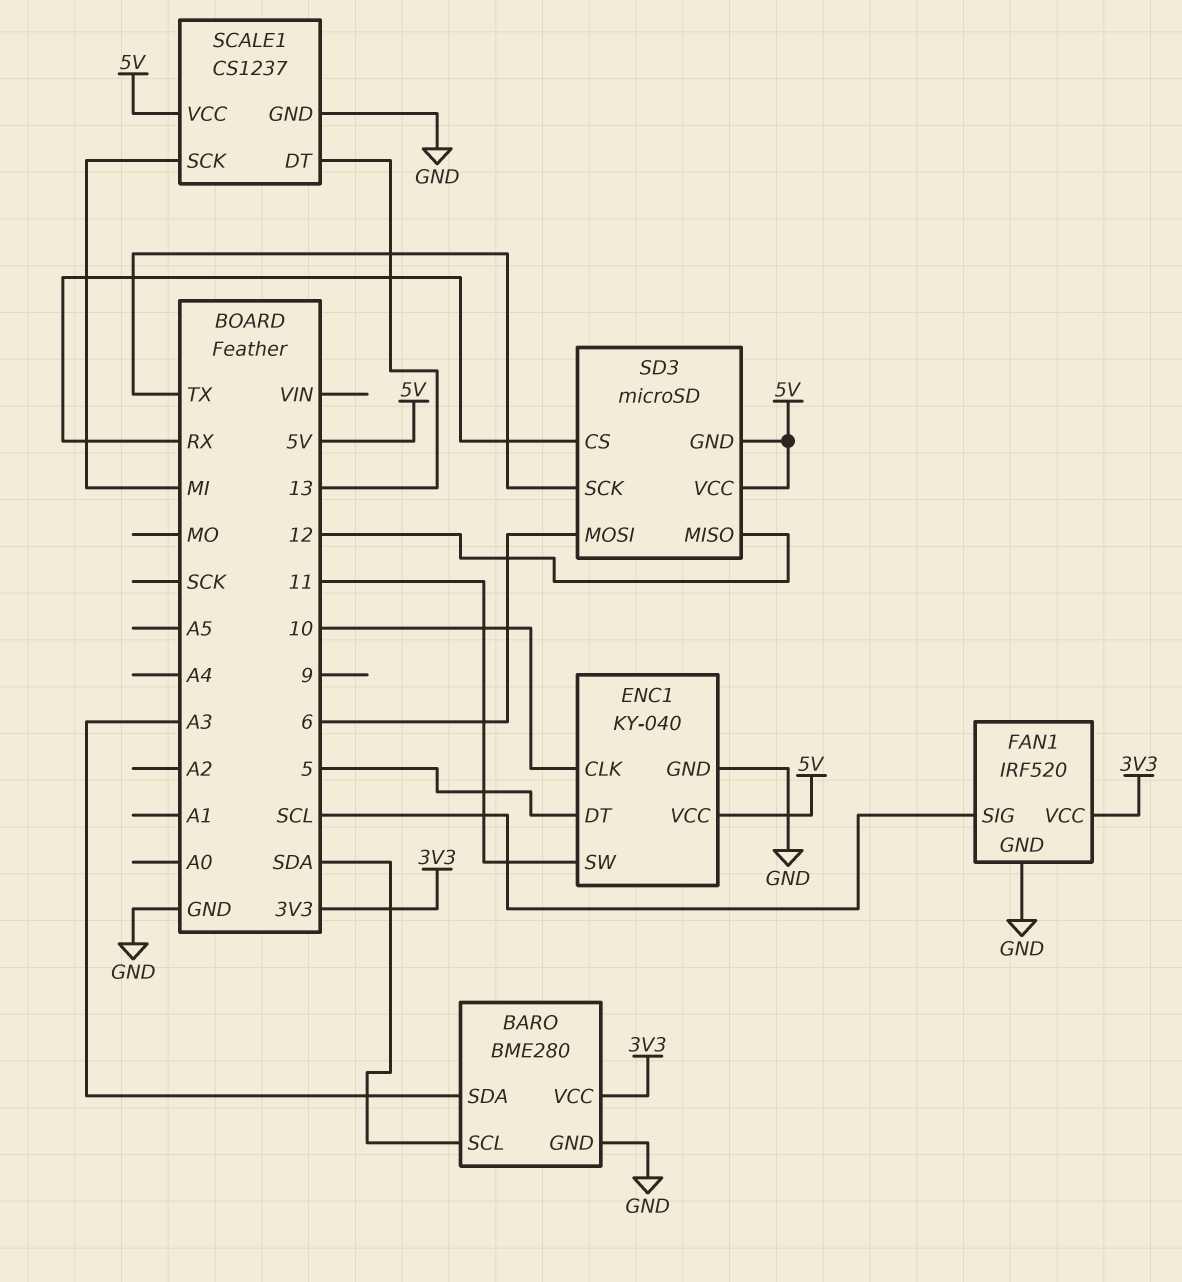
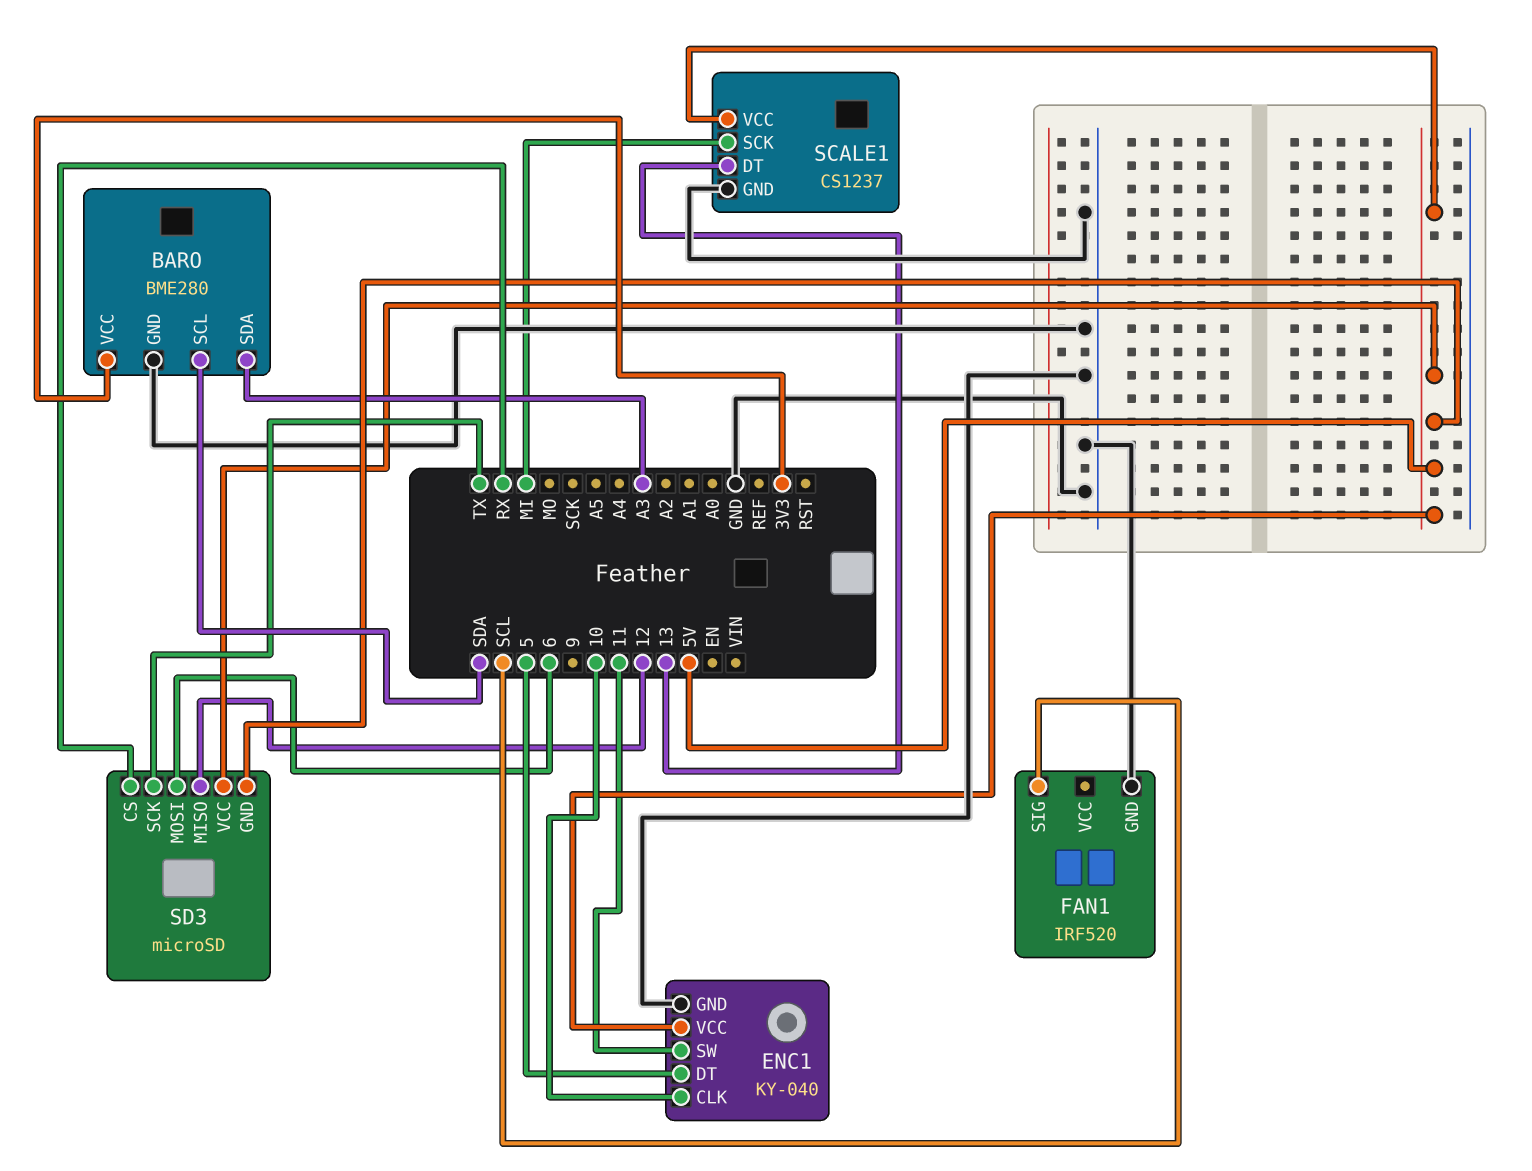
FAN1 pin VCC: 3V3 -> none

